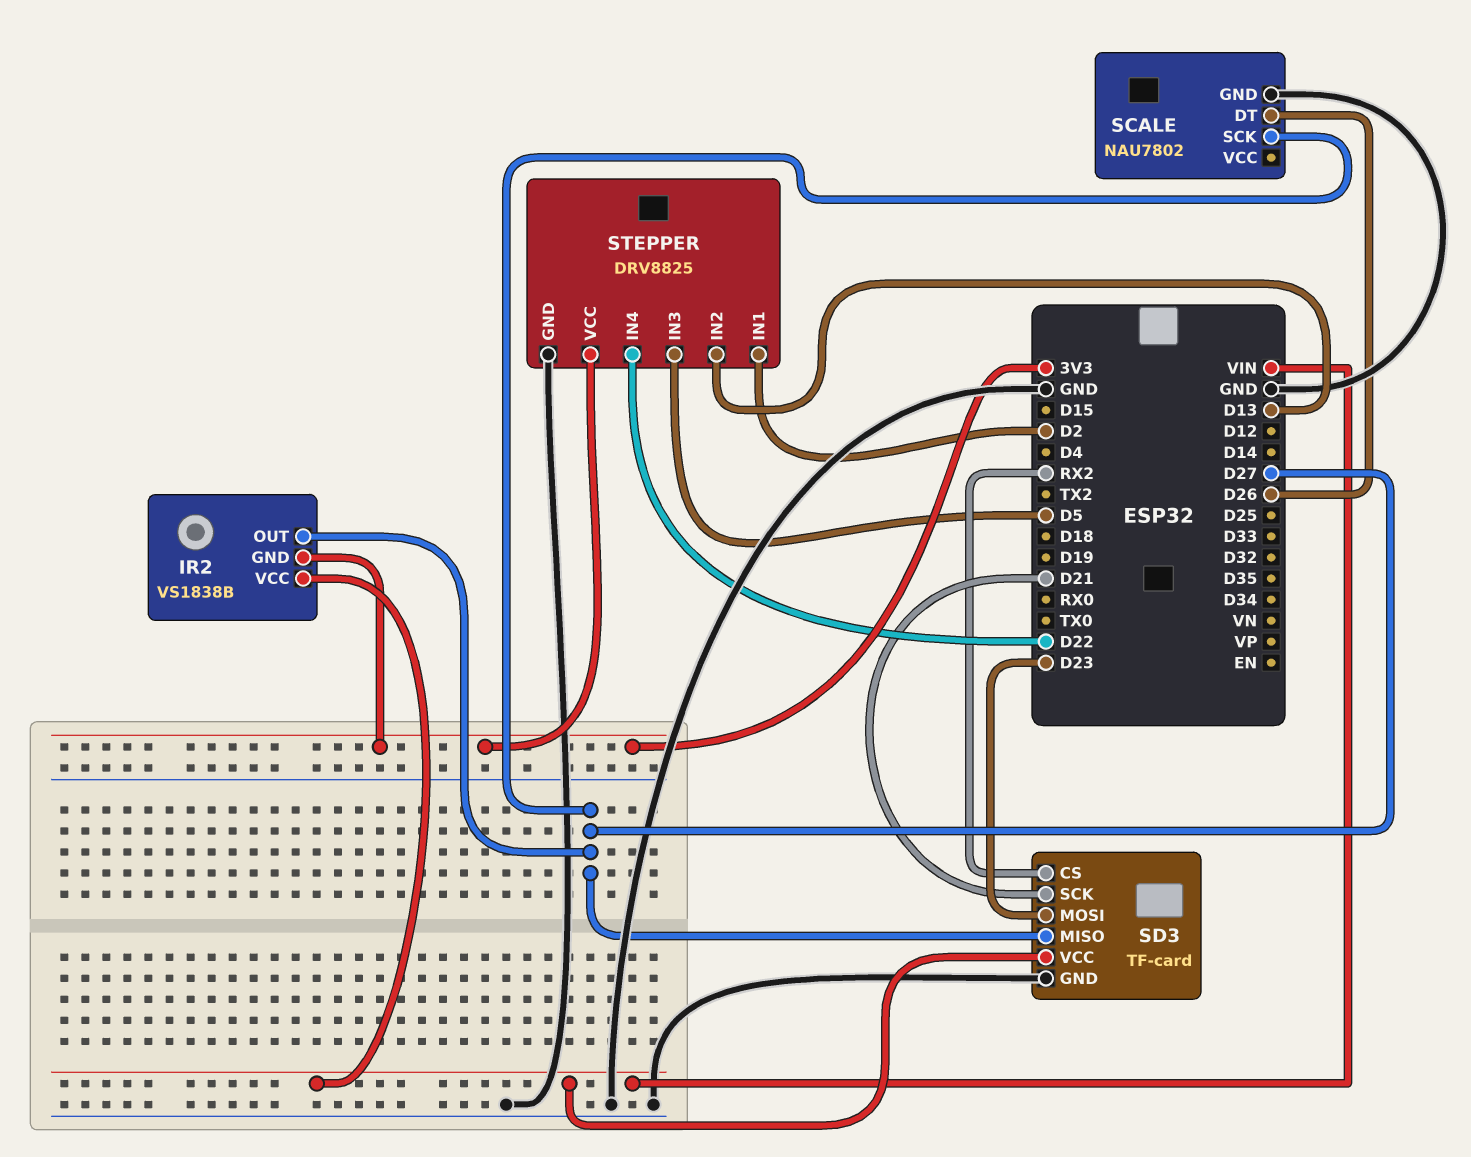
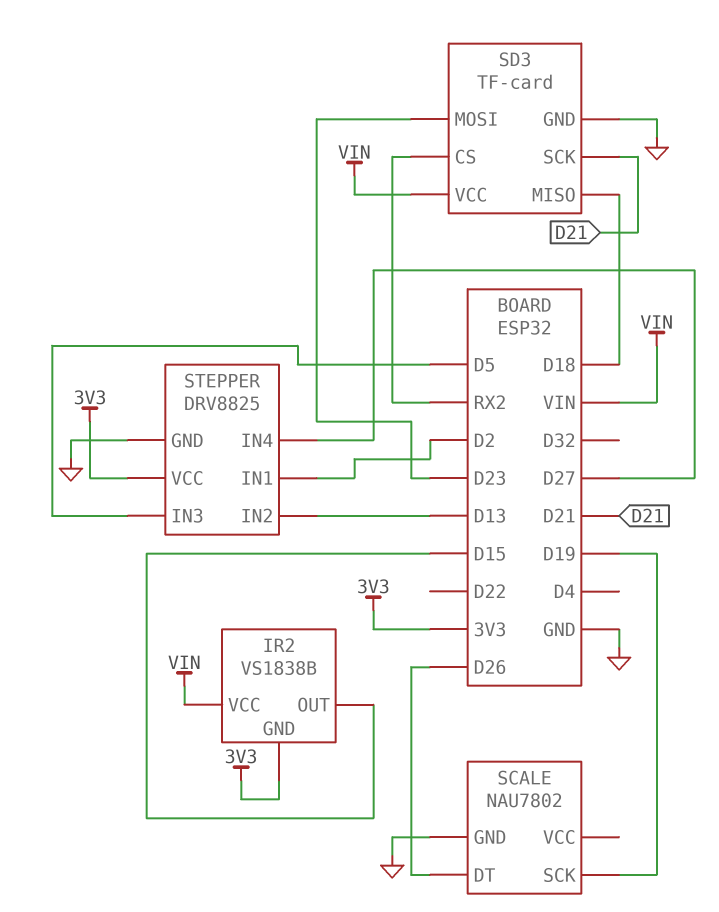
IR2 pin OUT: D27 -> D15
SCALE pin SCK: D27 -> D19
SD3 pin MISO: D27 -> D18
STEPPER pin IN4: D22 -> D27

